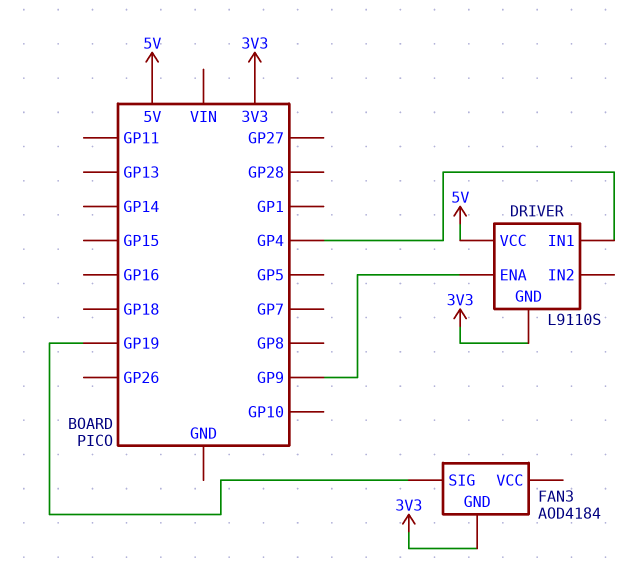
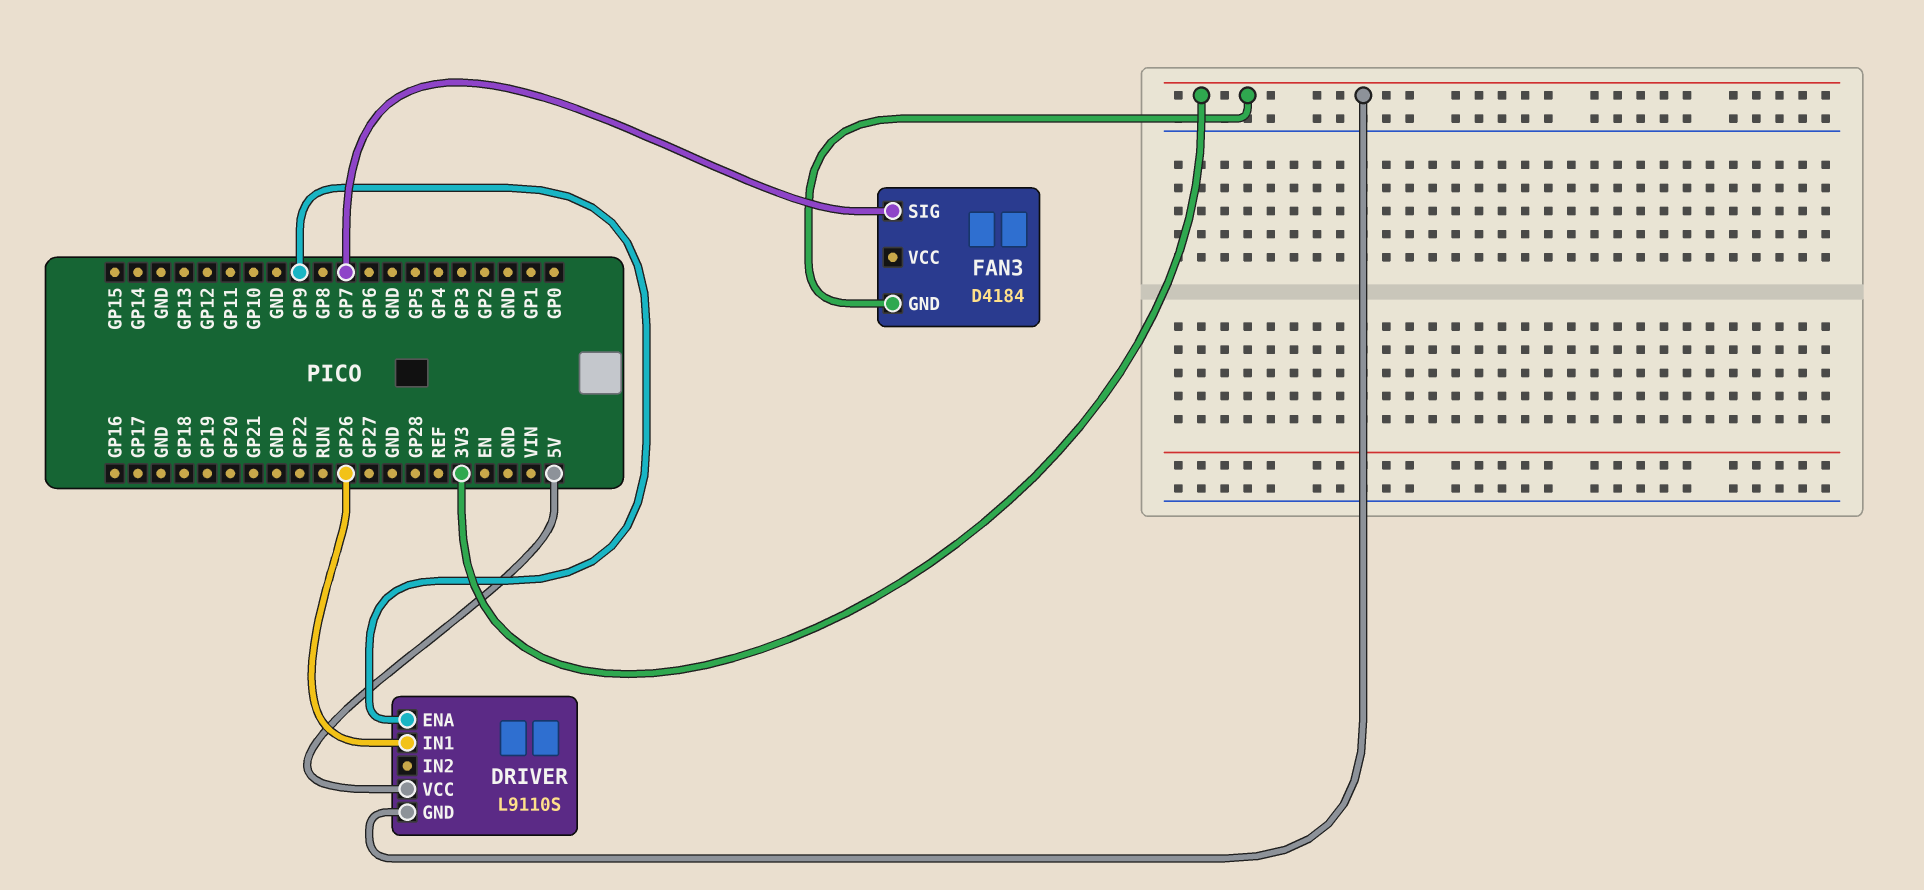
DRIVER pin IN1: GP4 -> GP26
FAN3: AOD4184 -> D4184
FAN3 pin SIG: GP19 -> GP7

